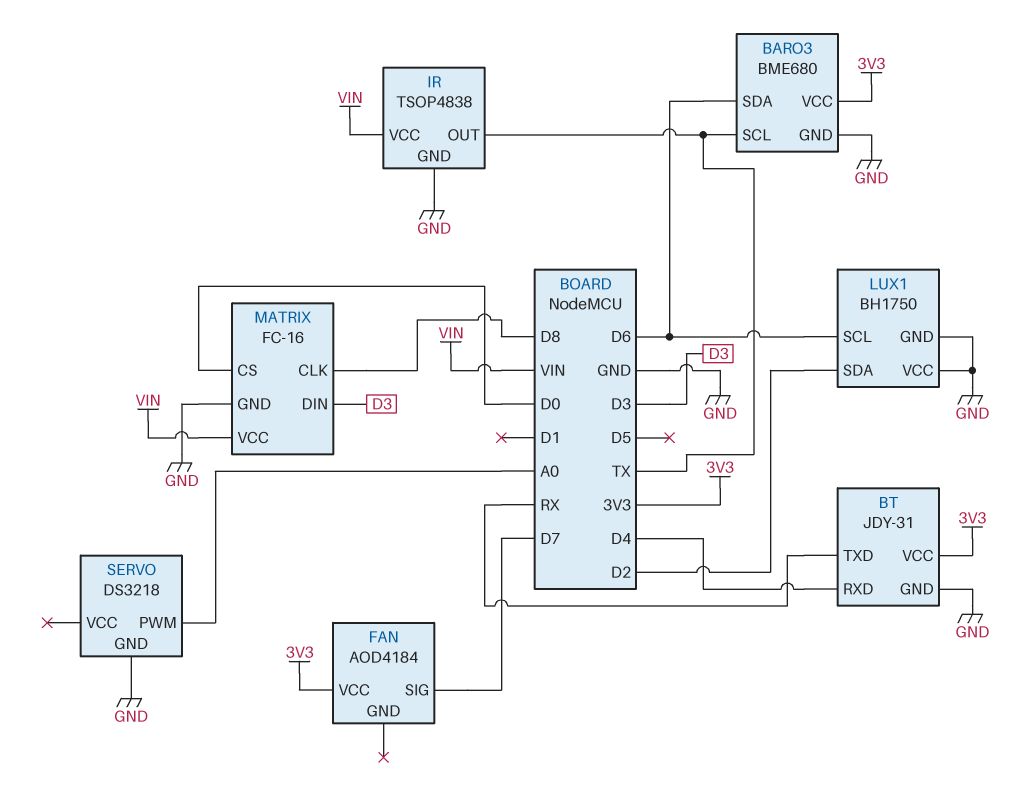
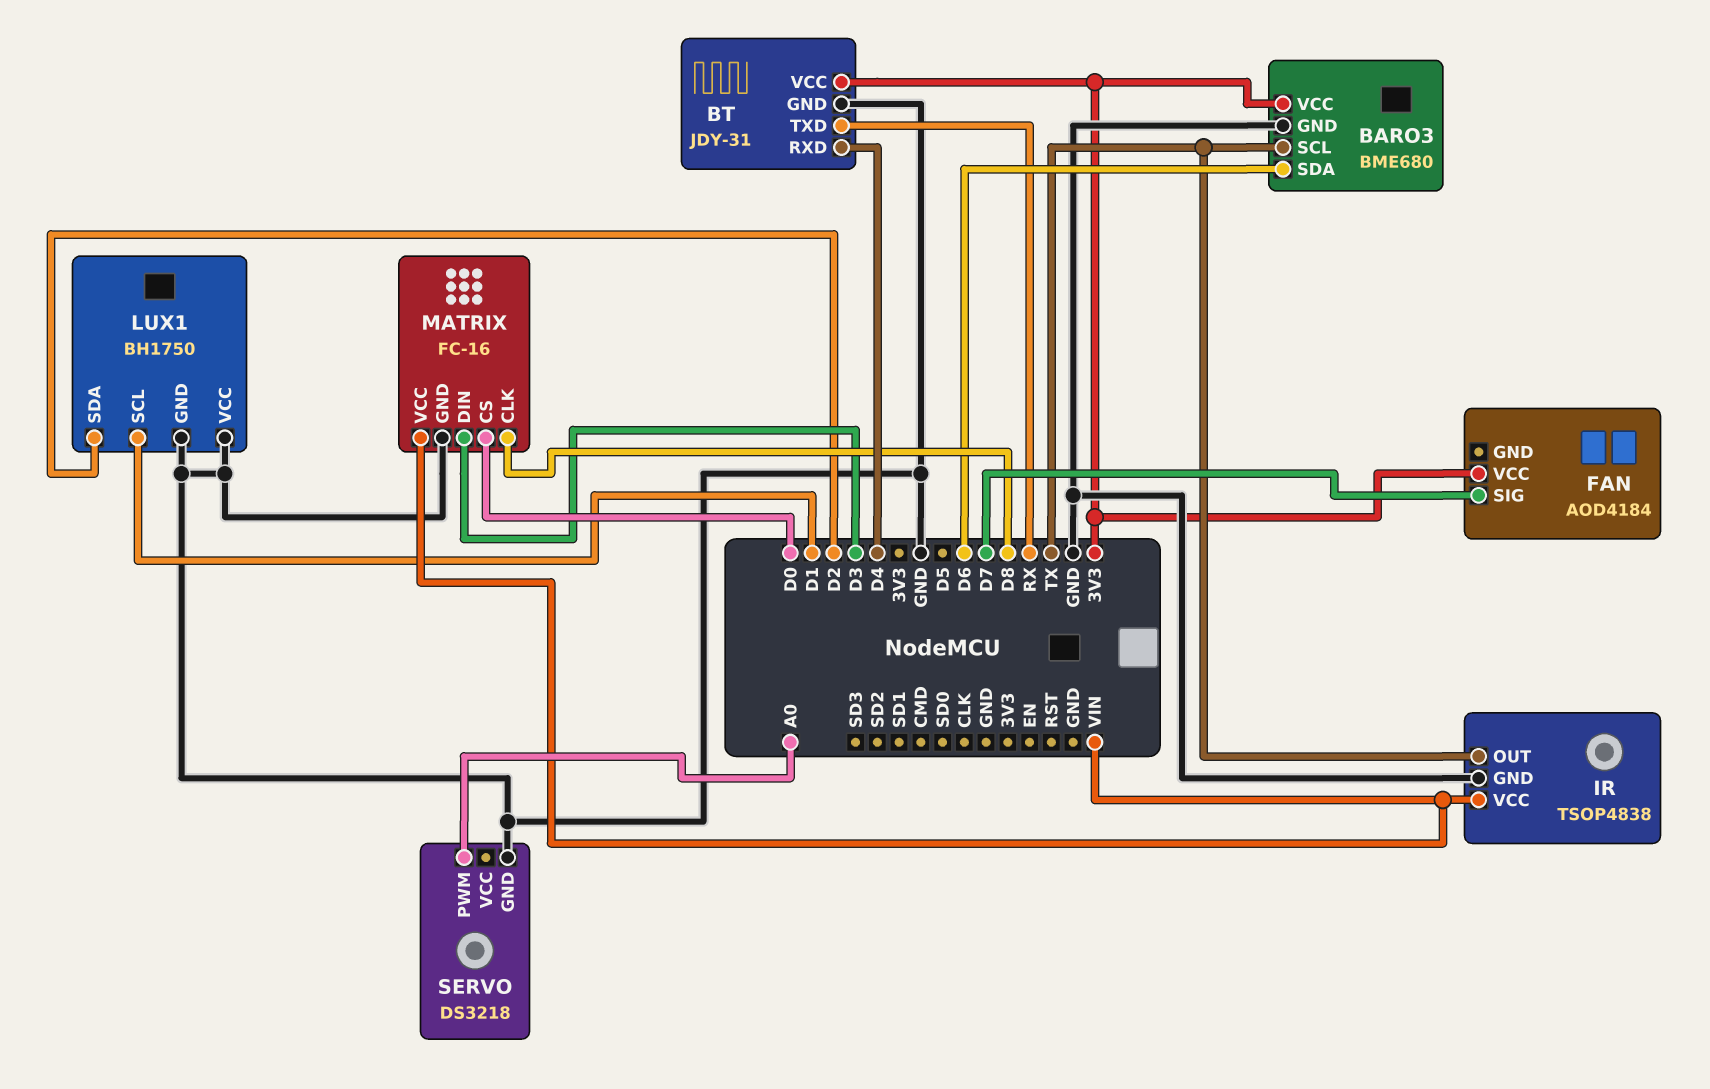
LUX1 pin SCL: D6 -> D1

